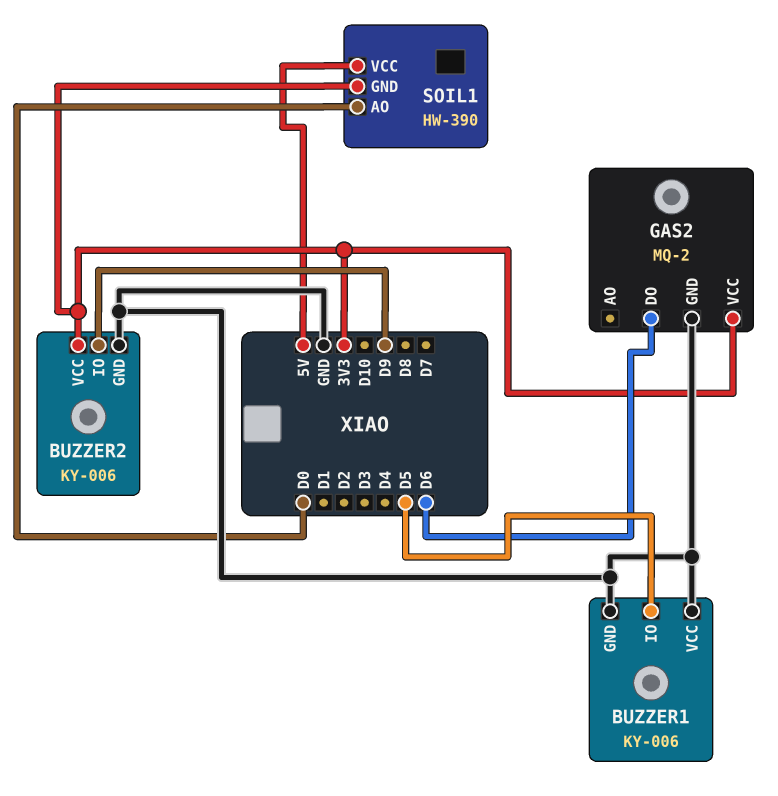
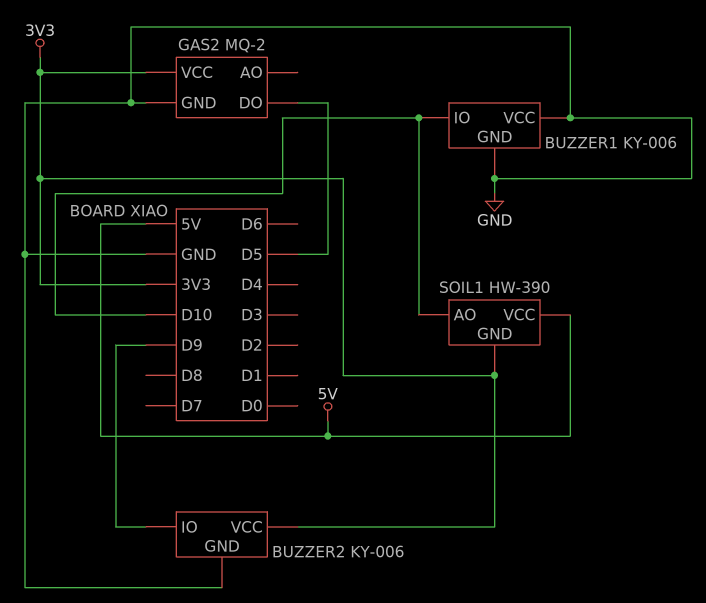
BUZZER1 pin IO: D5 -> D10
GAS2 pin DO: D6 -> D5
SOIL1 pin AO: D0 -> D10

